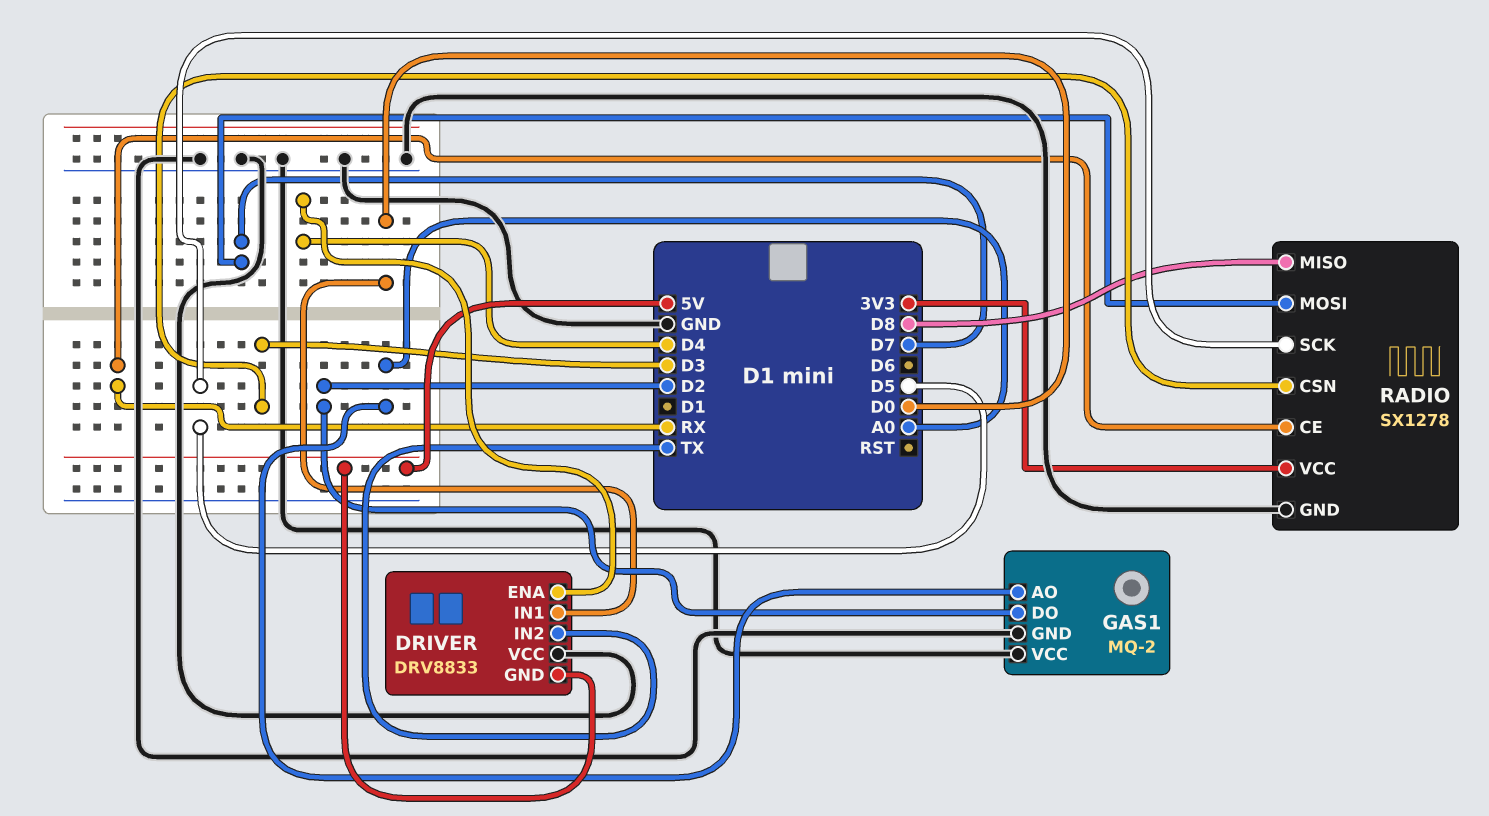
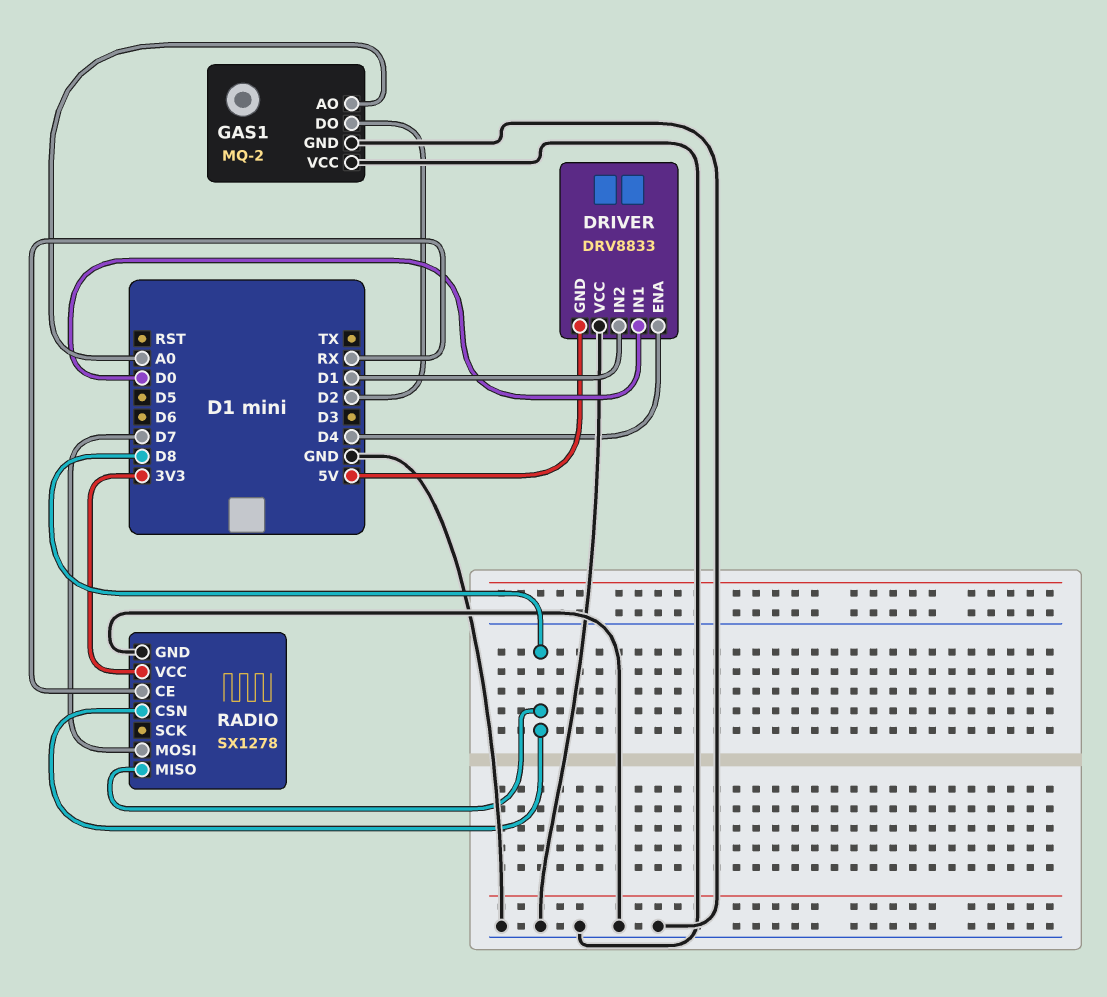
DRIVER pin IN2: TX -> D1
RADIO pin CSN: D3 -> D8
RADIO pin SCK: D5 -> none

